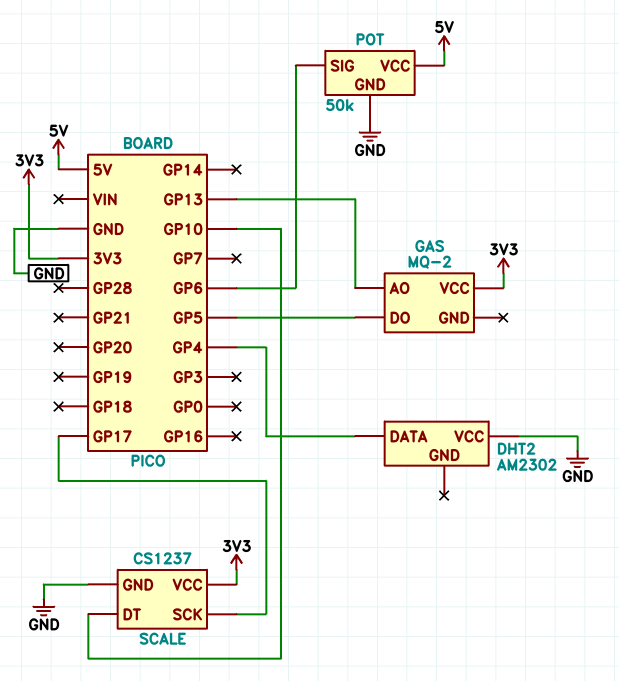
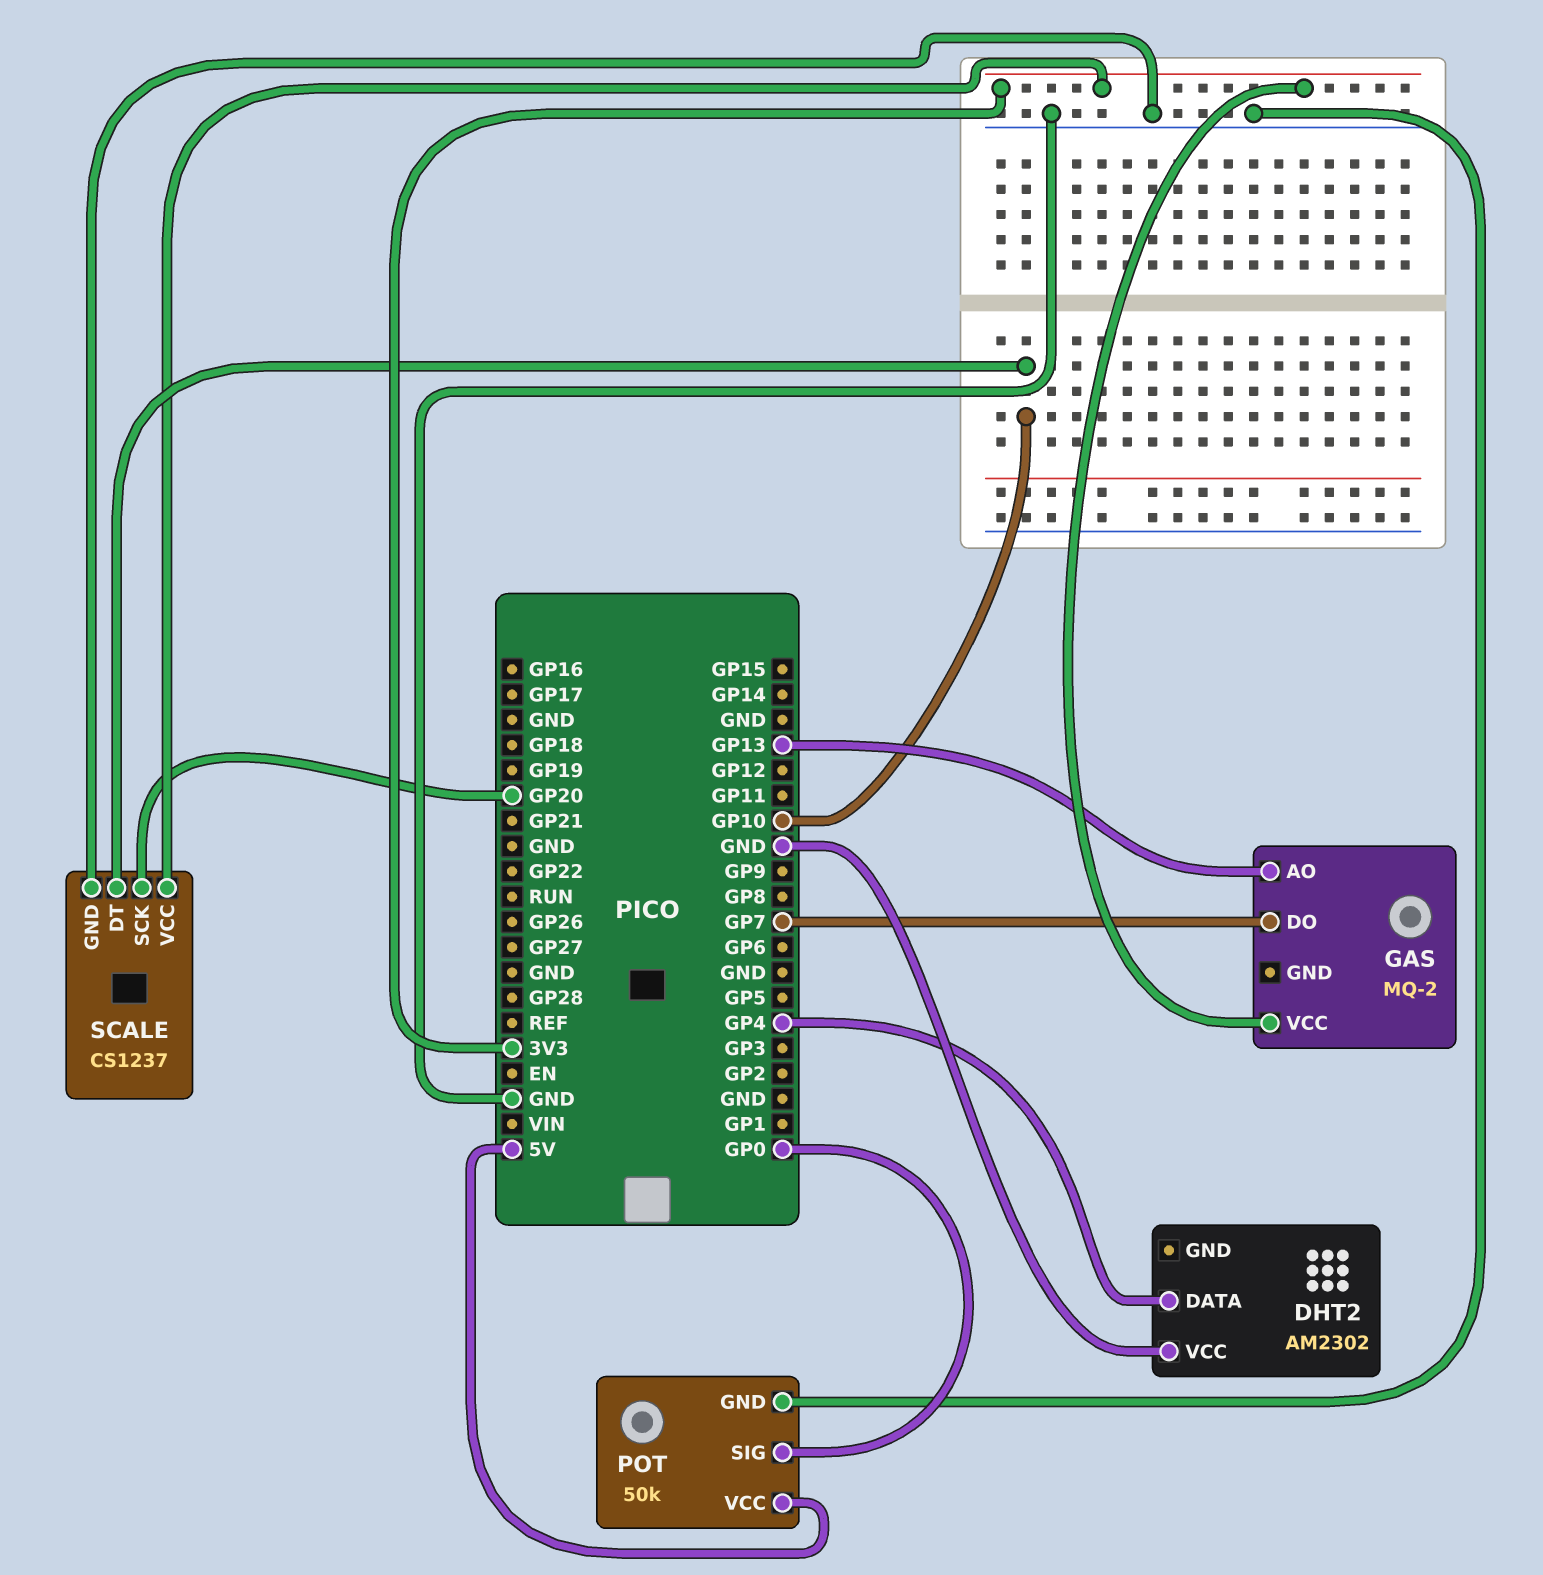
GAS pin DO: GP5 -> GP7
POT pin SIG: GP6 -> GP0
SCALE pin SCK: GP17 -> GP20

